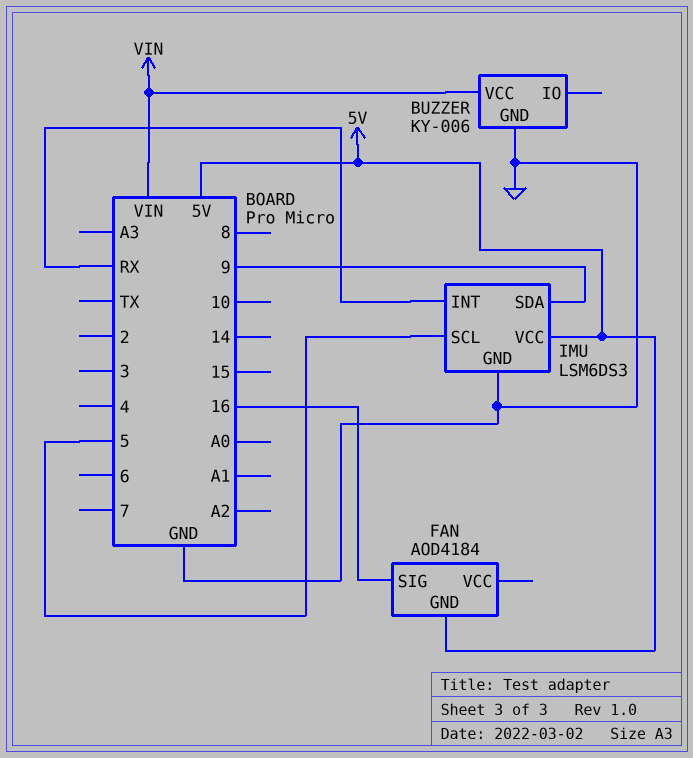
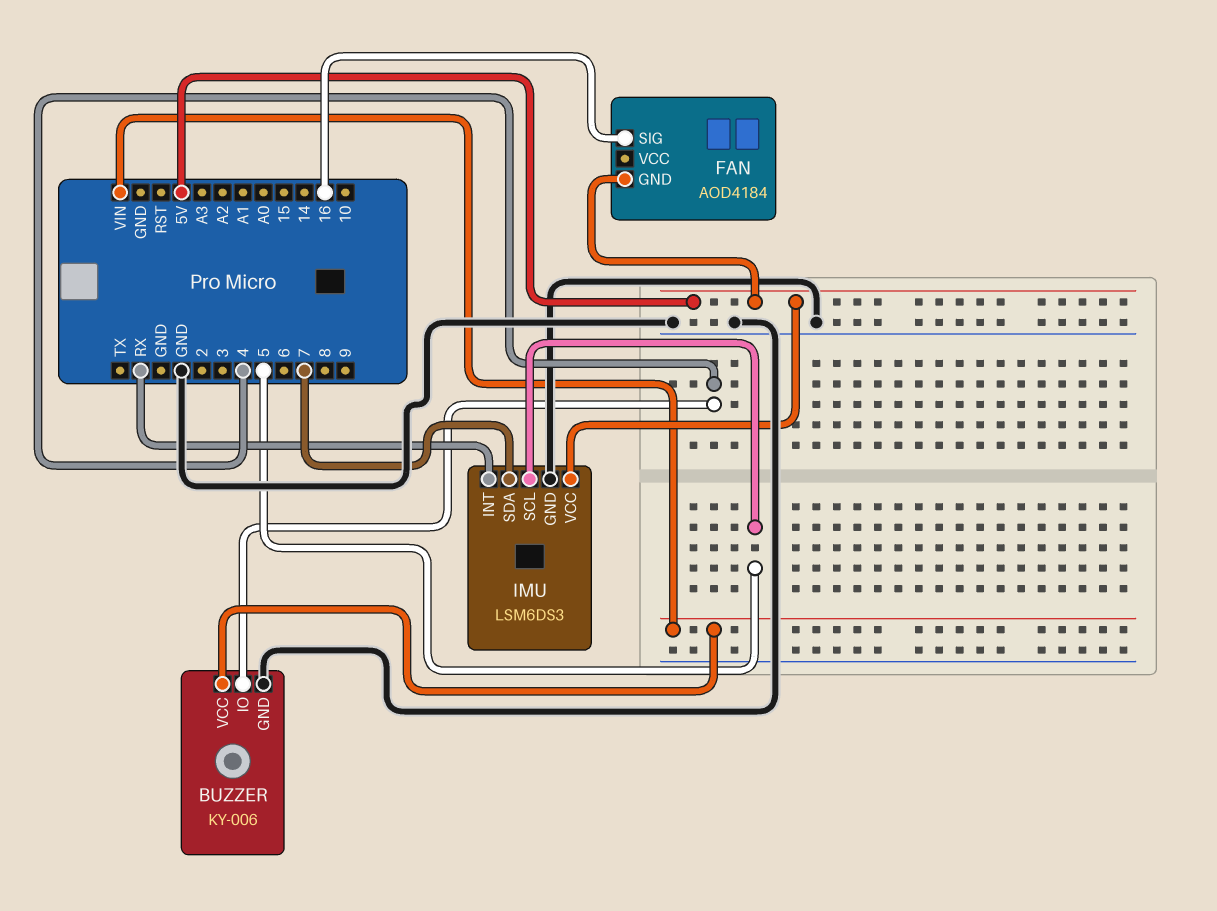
BUZZER pin IO: none -> 4
IMU pin SDA: 9 -> 7

